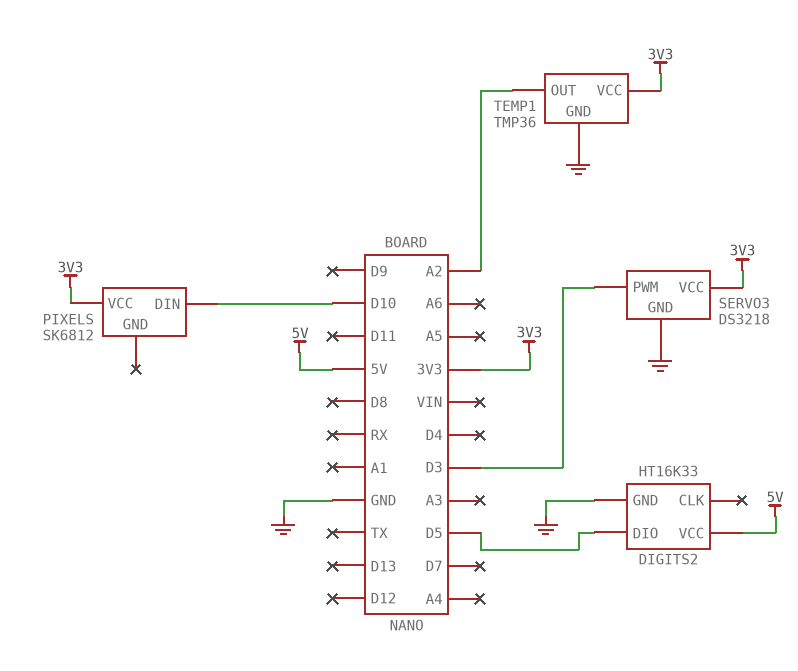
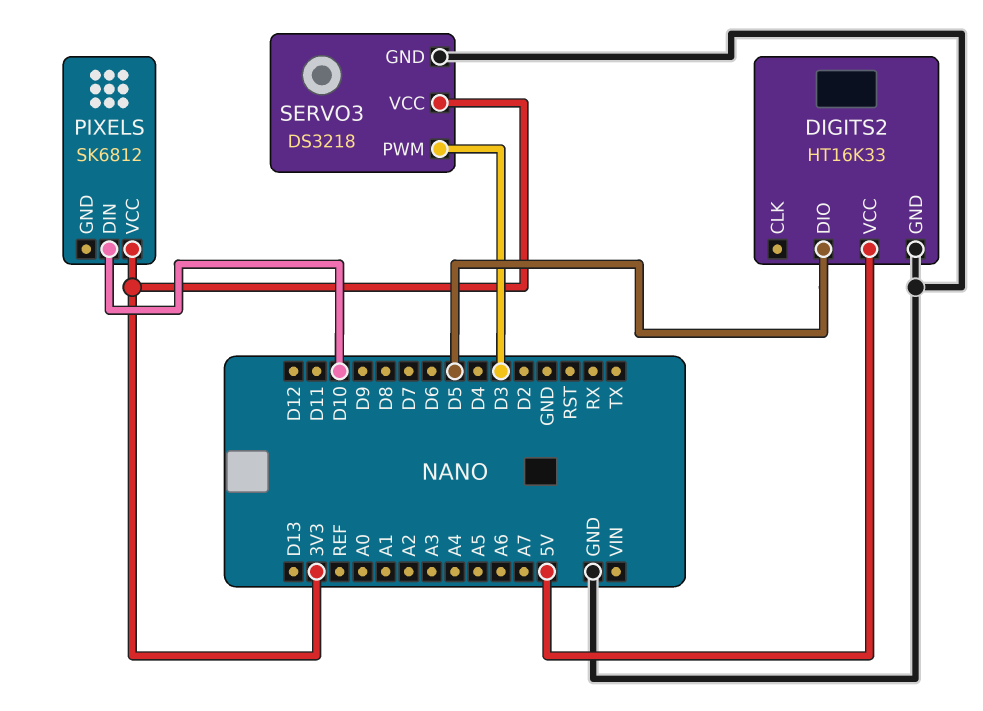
TEMP1: TMP36 -> none
TEMP1 pin GND: GND -> none
TEMP1 pin OUT: A2 -> none
TEMP1 pin VCC: 3V3 -> none

